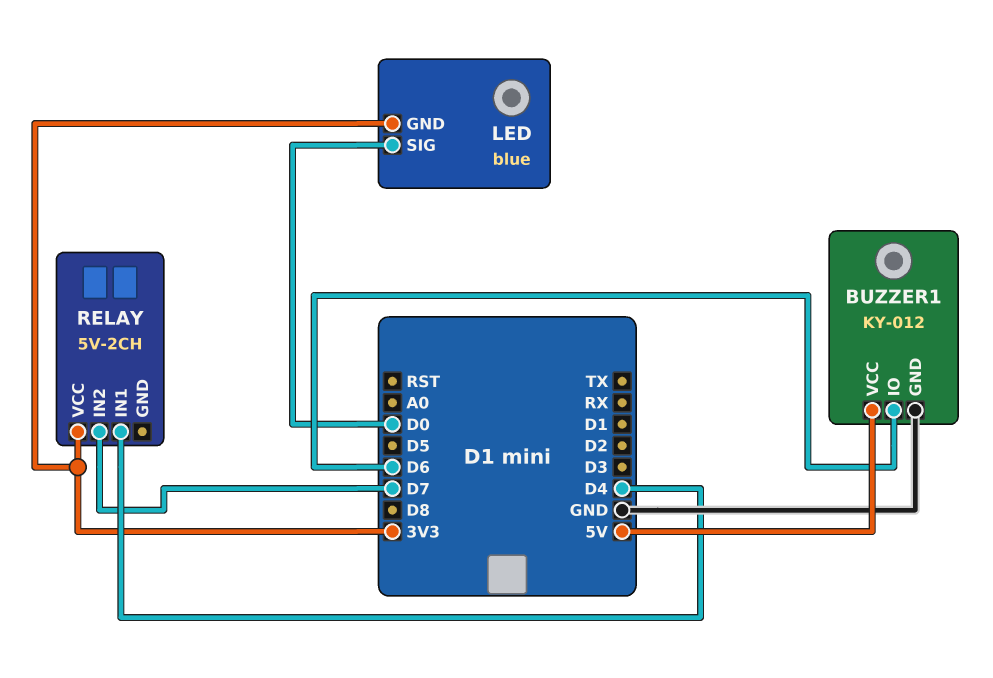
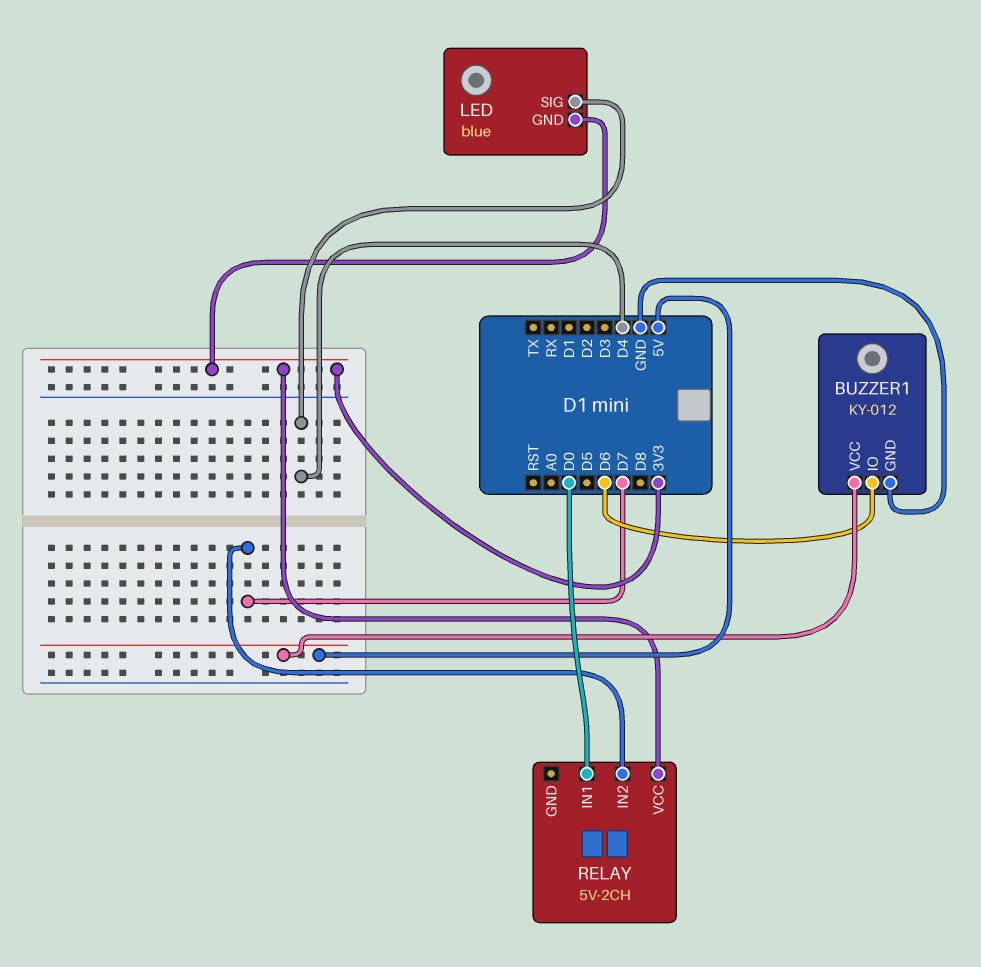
LED pin SIG: D0 -> D4
RELAY pin IN1: D4 -> D0

